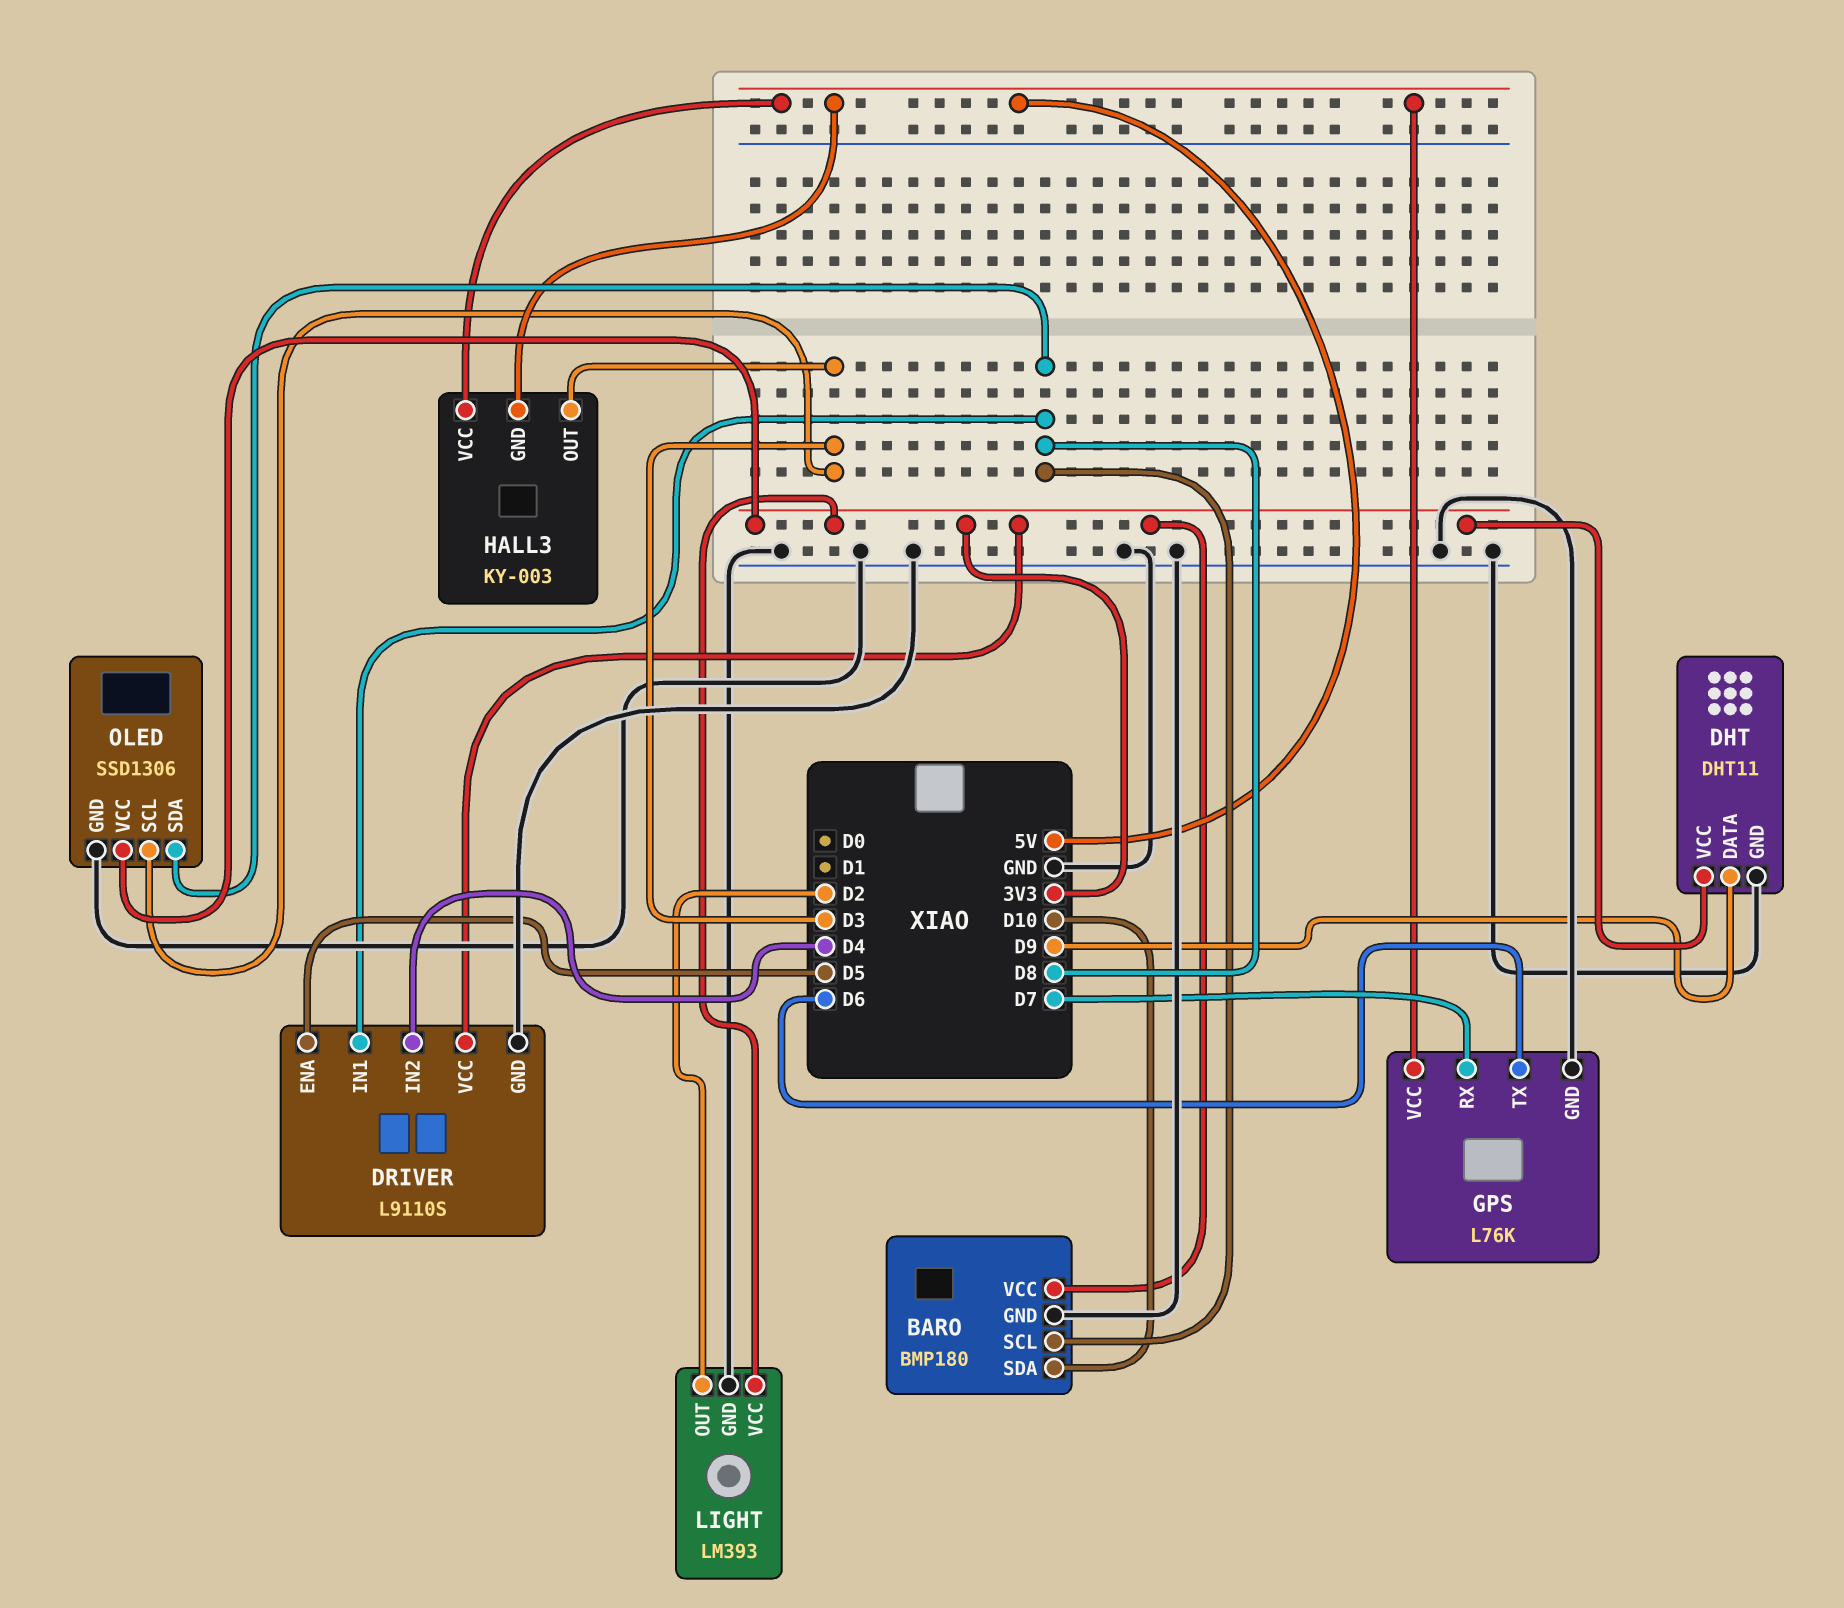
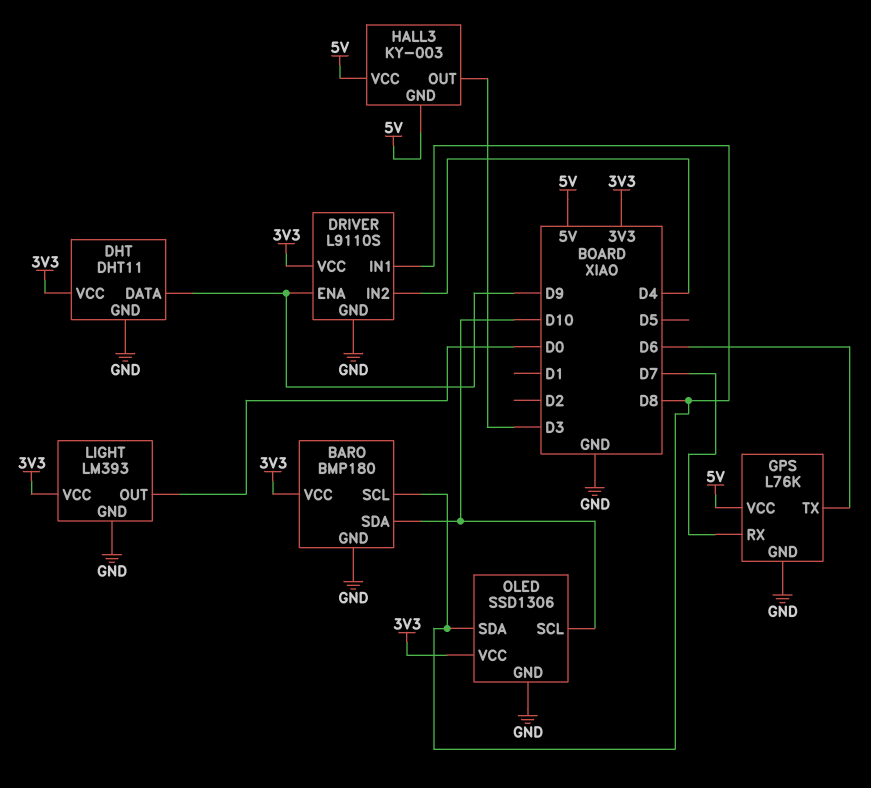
DRIVER pin ENA: D5 -> D9
LIGHT pin OUT: D2 -> D0
OLED pin SCL: D3 -> D10

